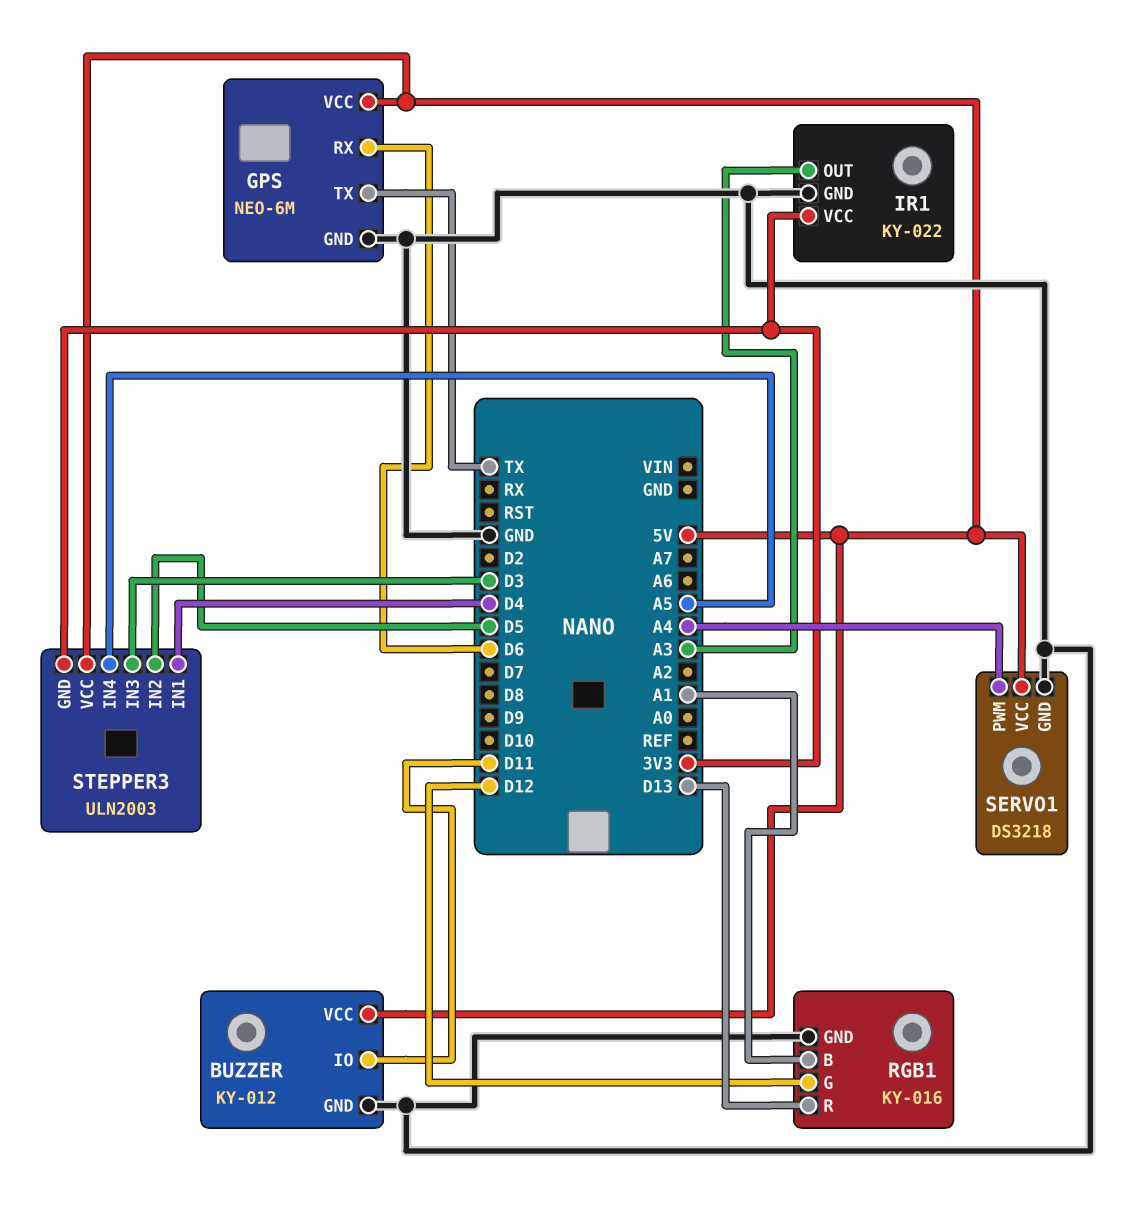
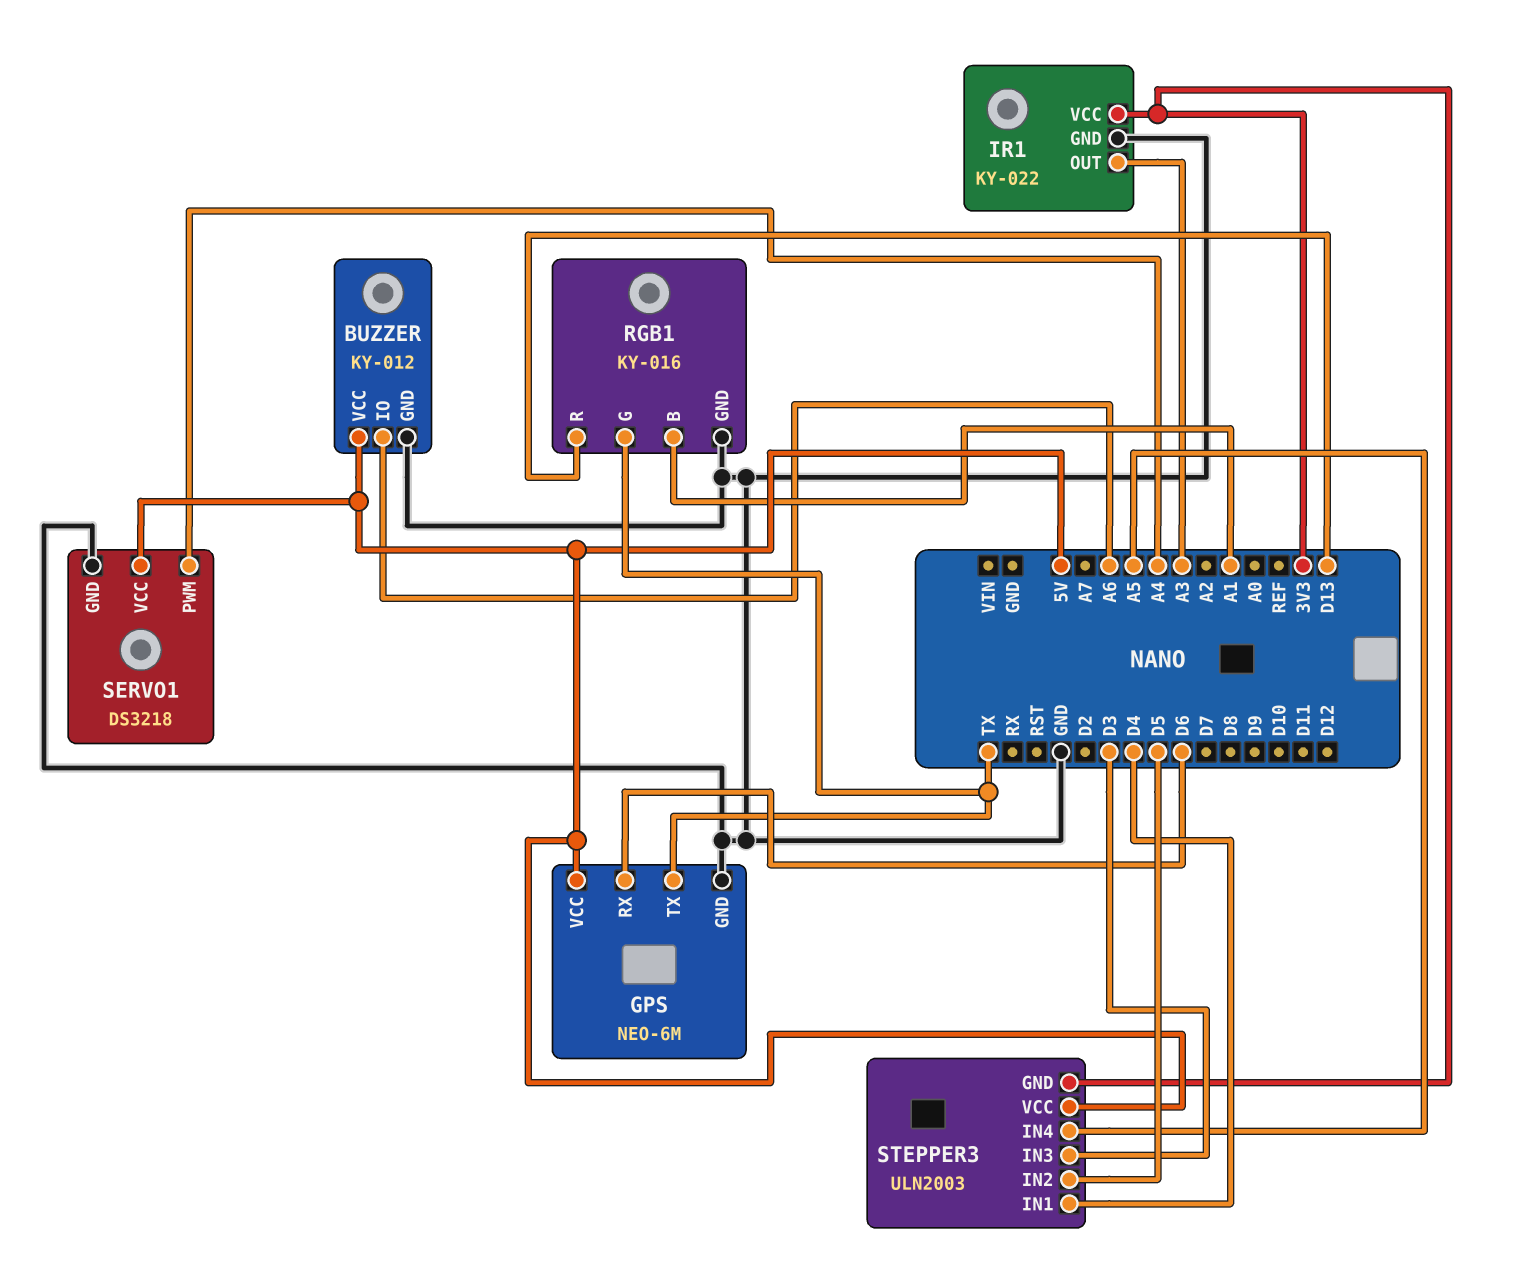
BUZZER pin IO: D11 -> A6
RGB1 pin G: D12 -> TX

